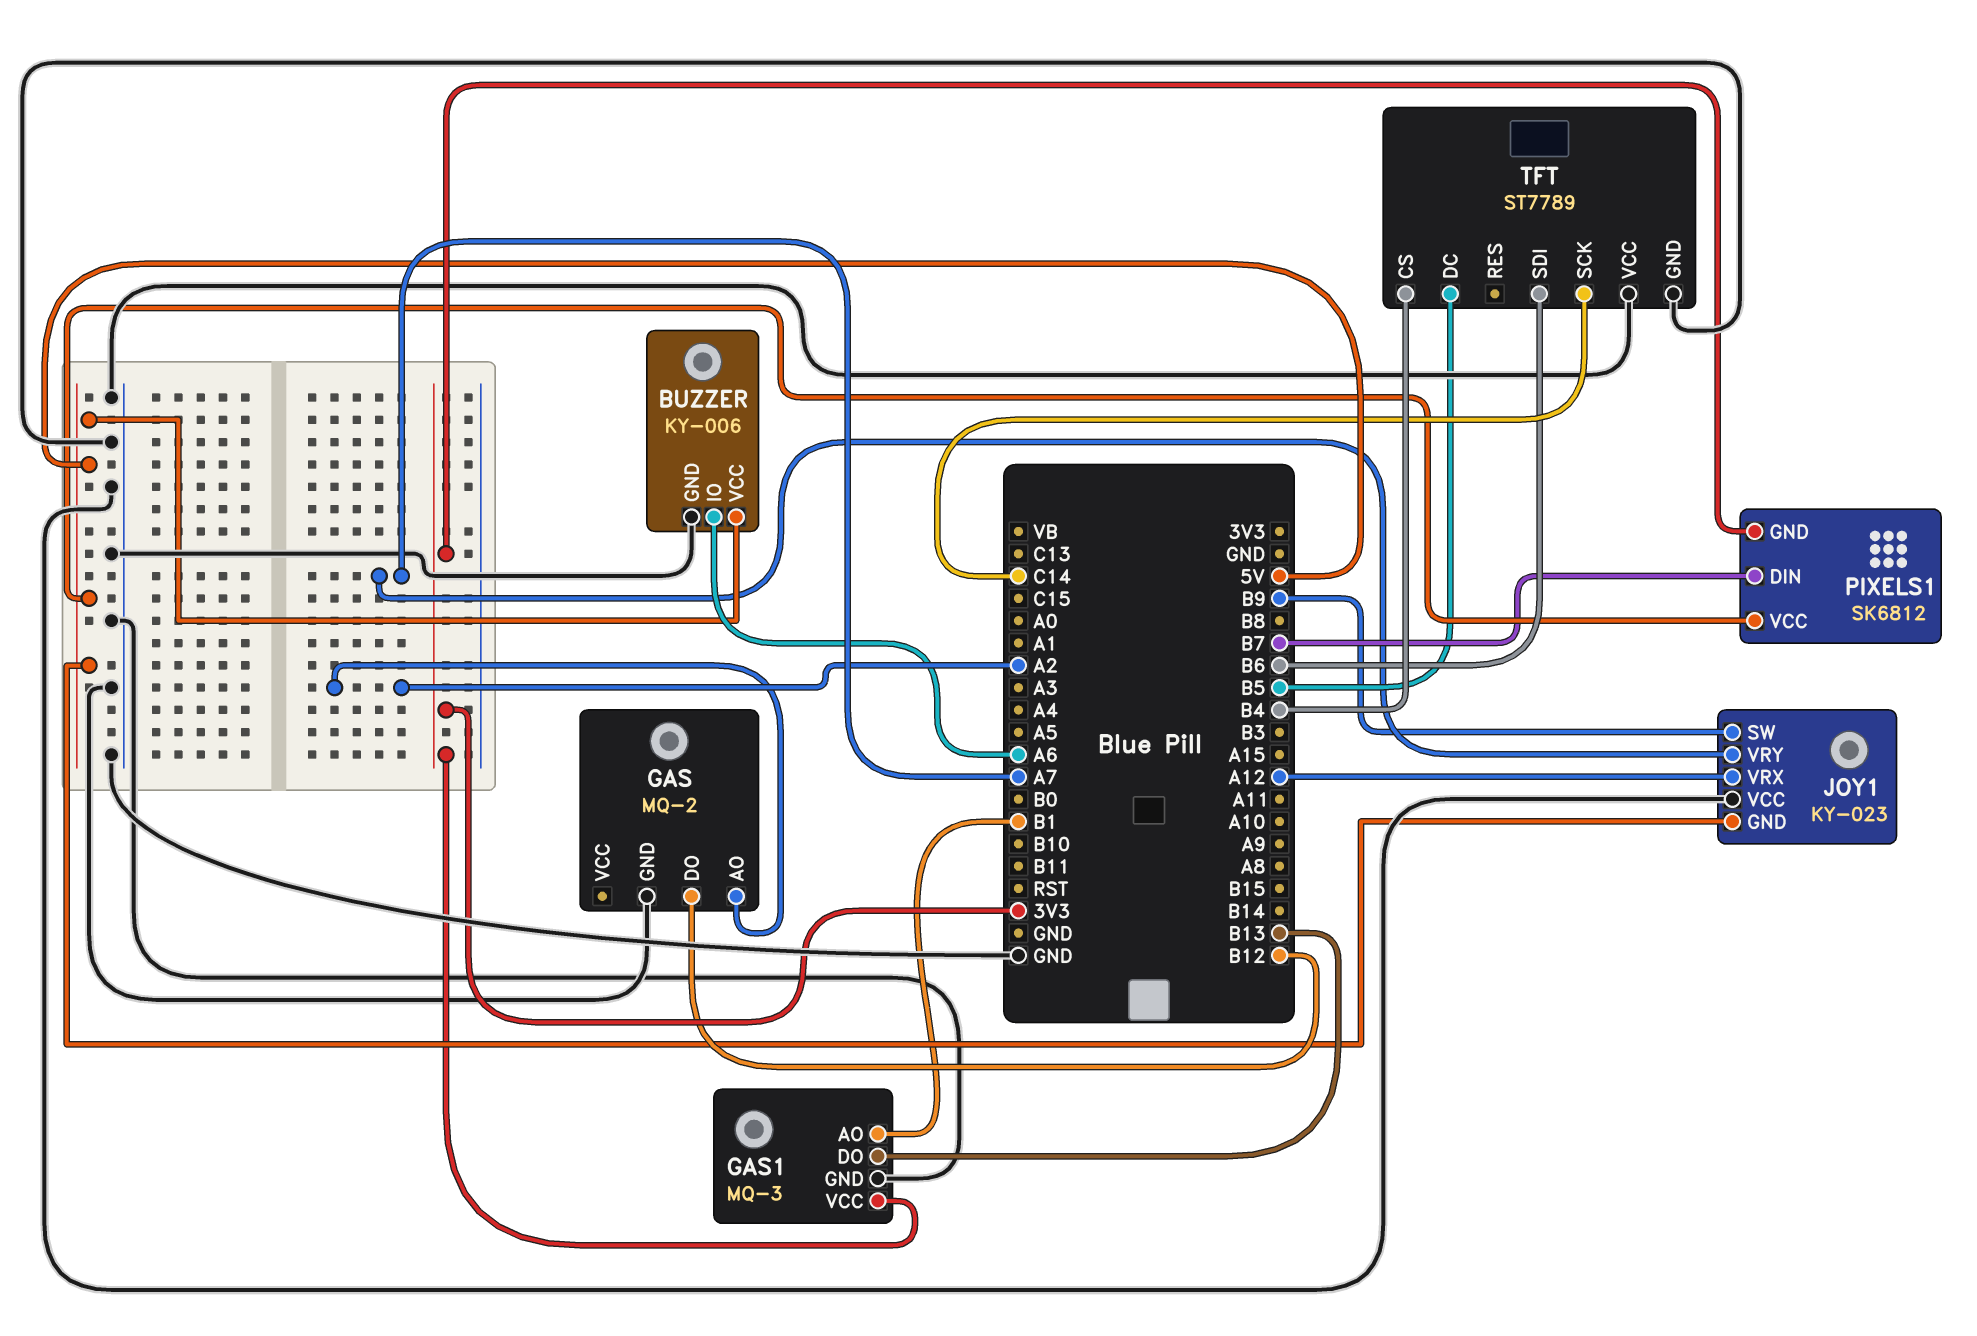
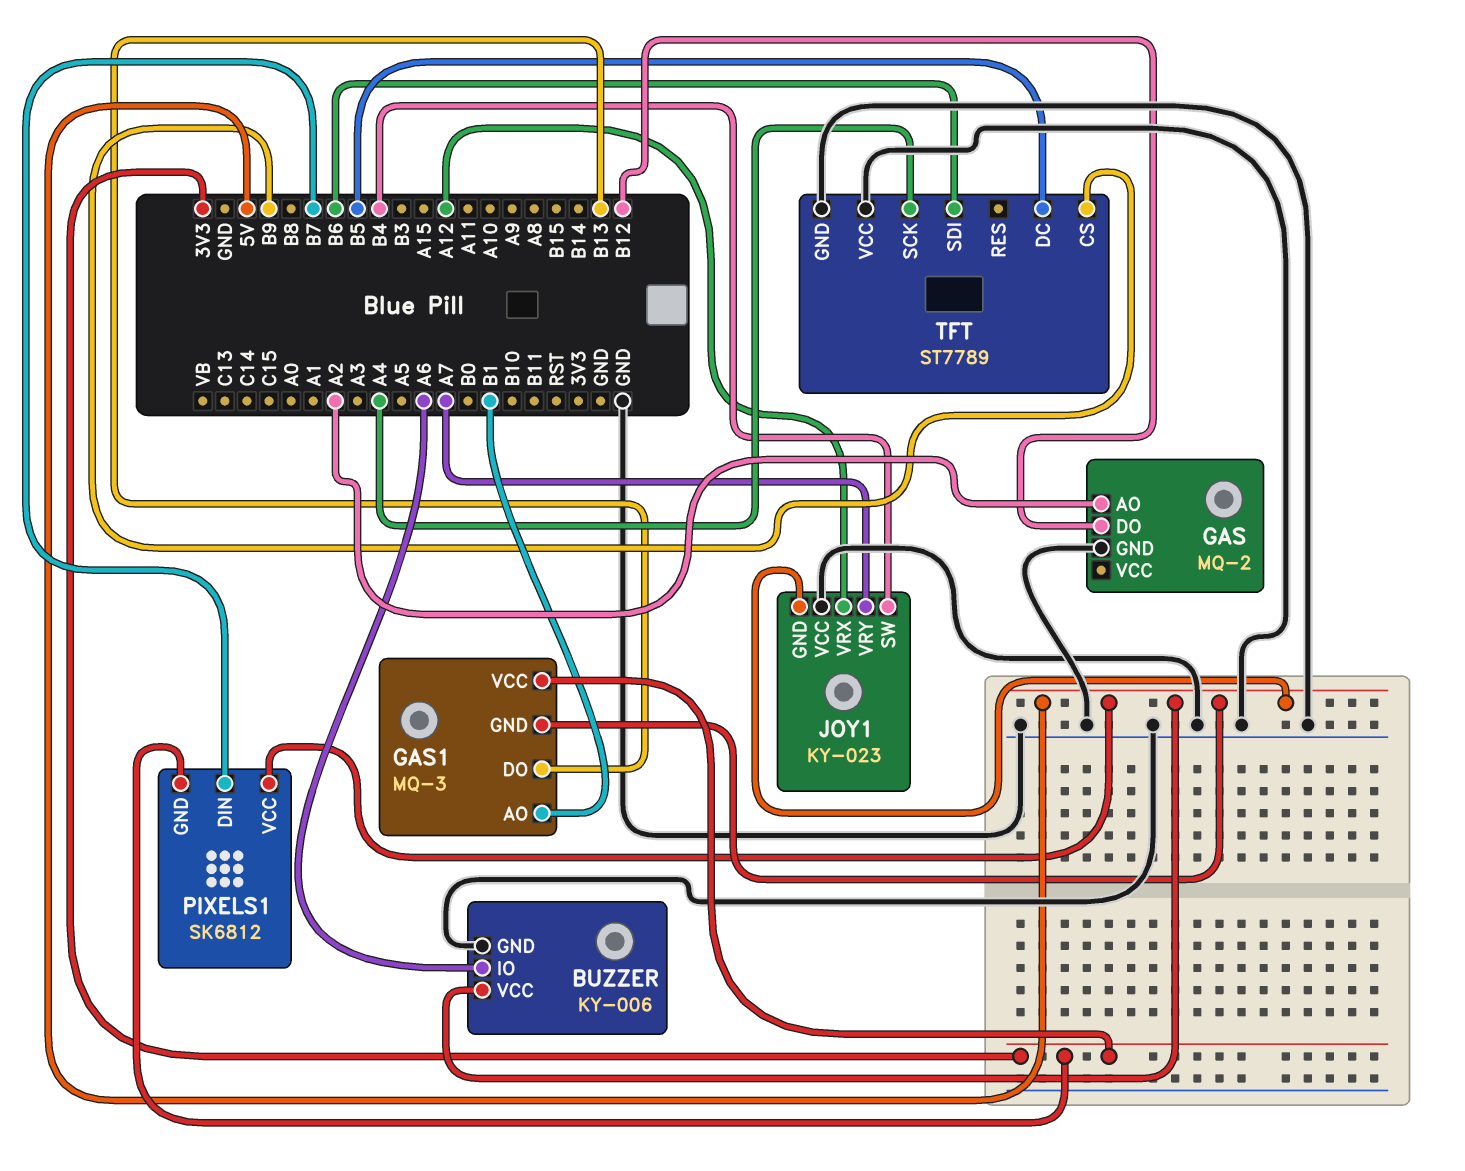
GAS1 pin GND: GND -> 5V
JOY1 pin SW: B9 -> B4
TFT pin CS: B4 -> B9
TFT pin SCK: C14 -> A4

